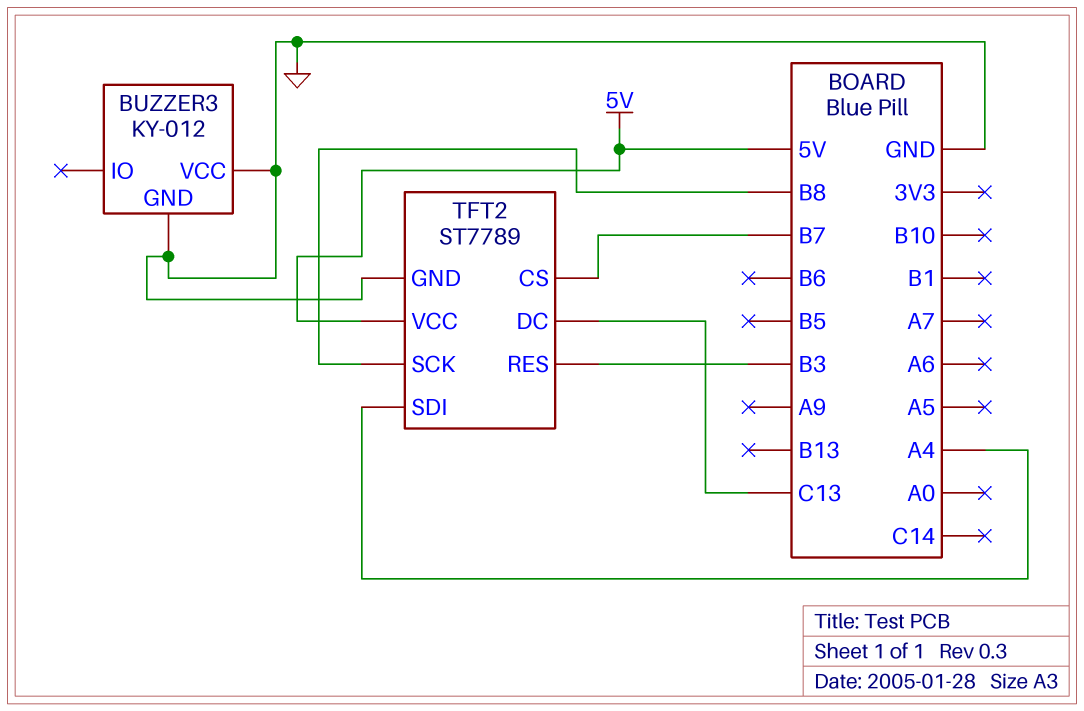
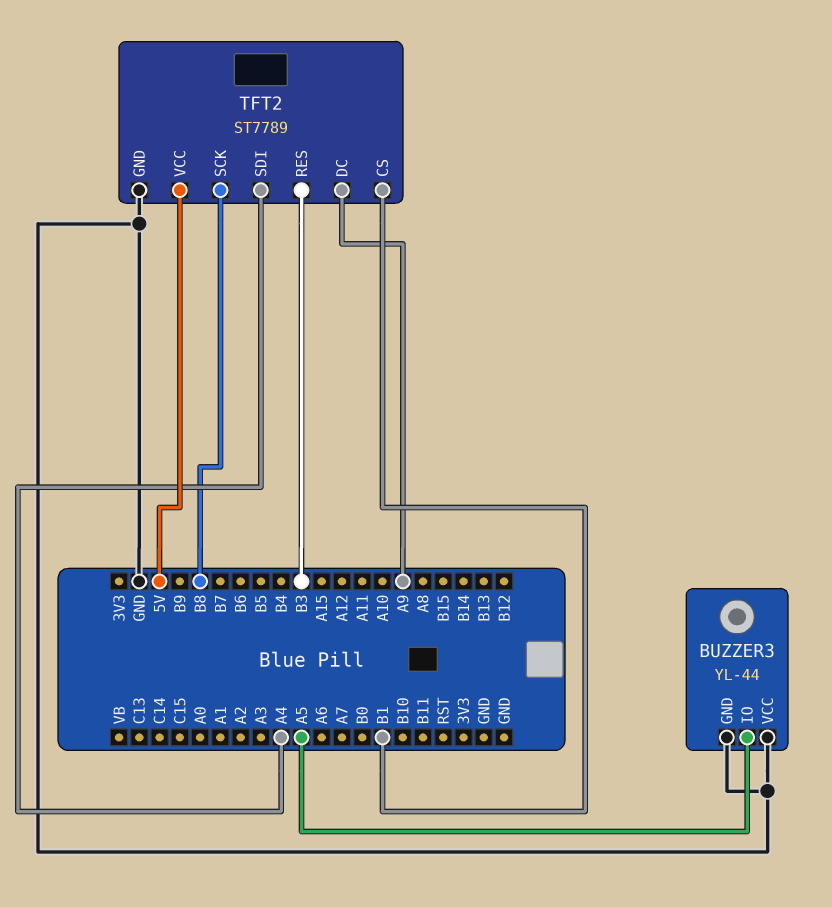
BUZZER3: KY-012 -> YL-44
BUZZER3 pin IO: none -> A5
TFT2 pin CS: B7 -> B1
TFT2 pin DC: C13 -> A9

